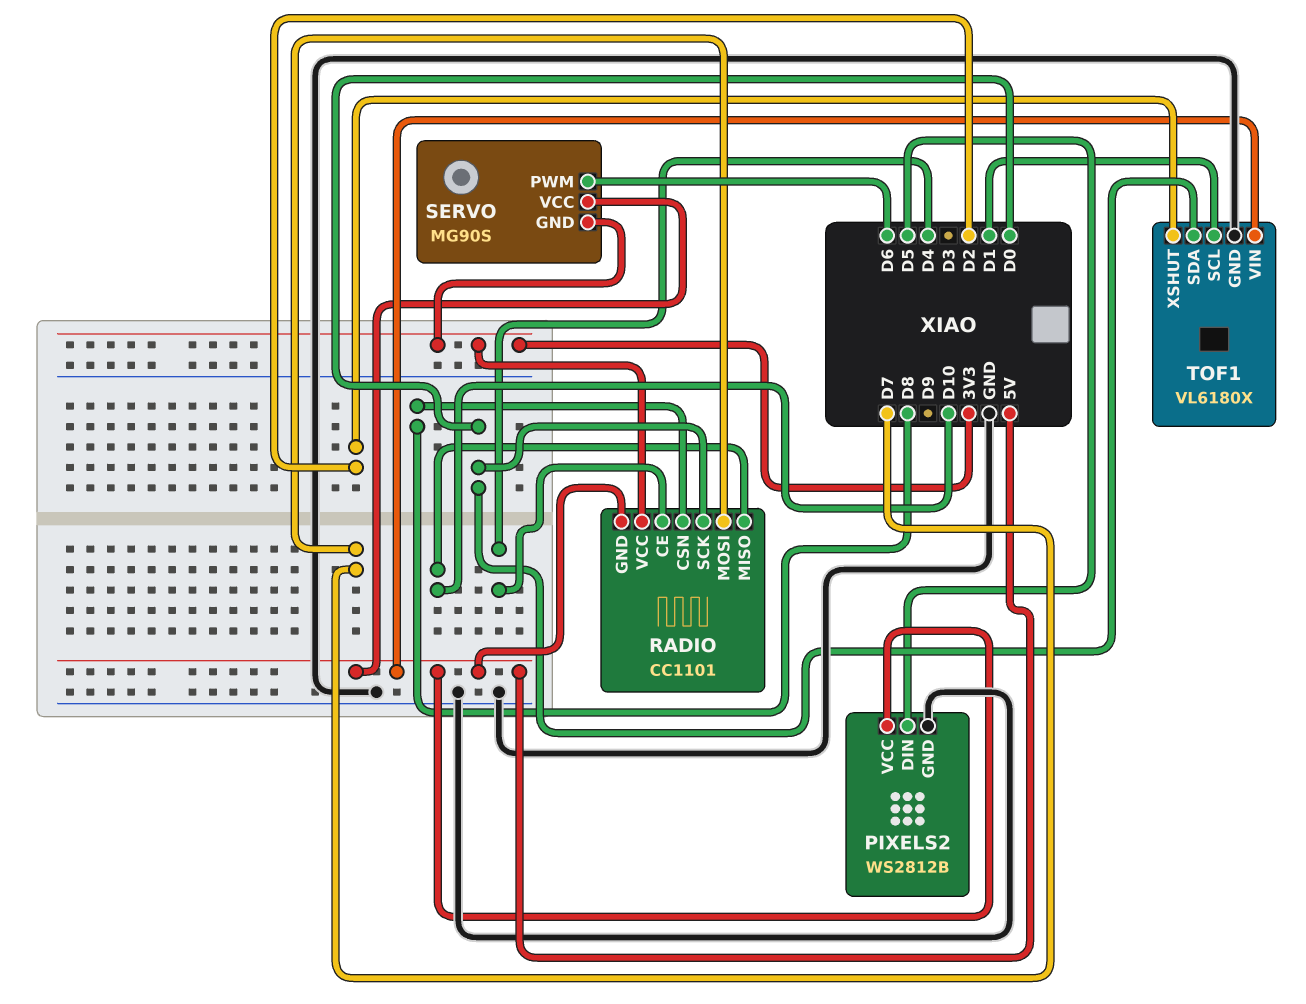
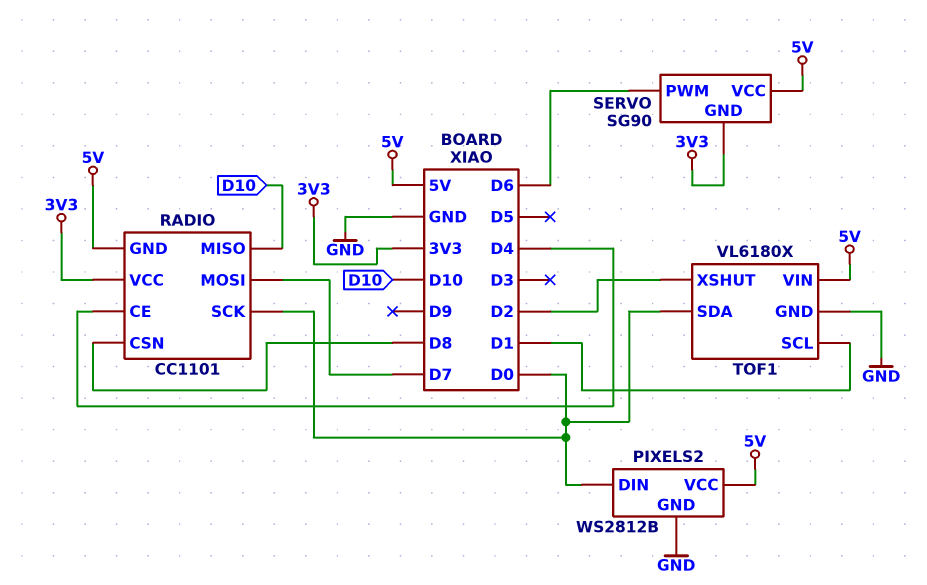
PIXELS2 pin DIN: D5 -> D0
SERVO: MG90S -> SG90

